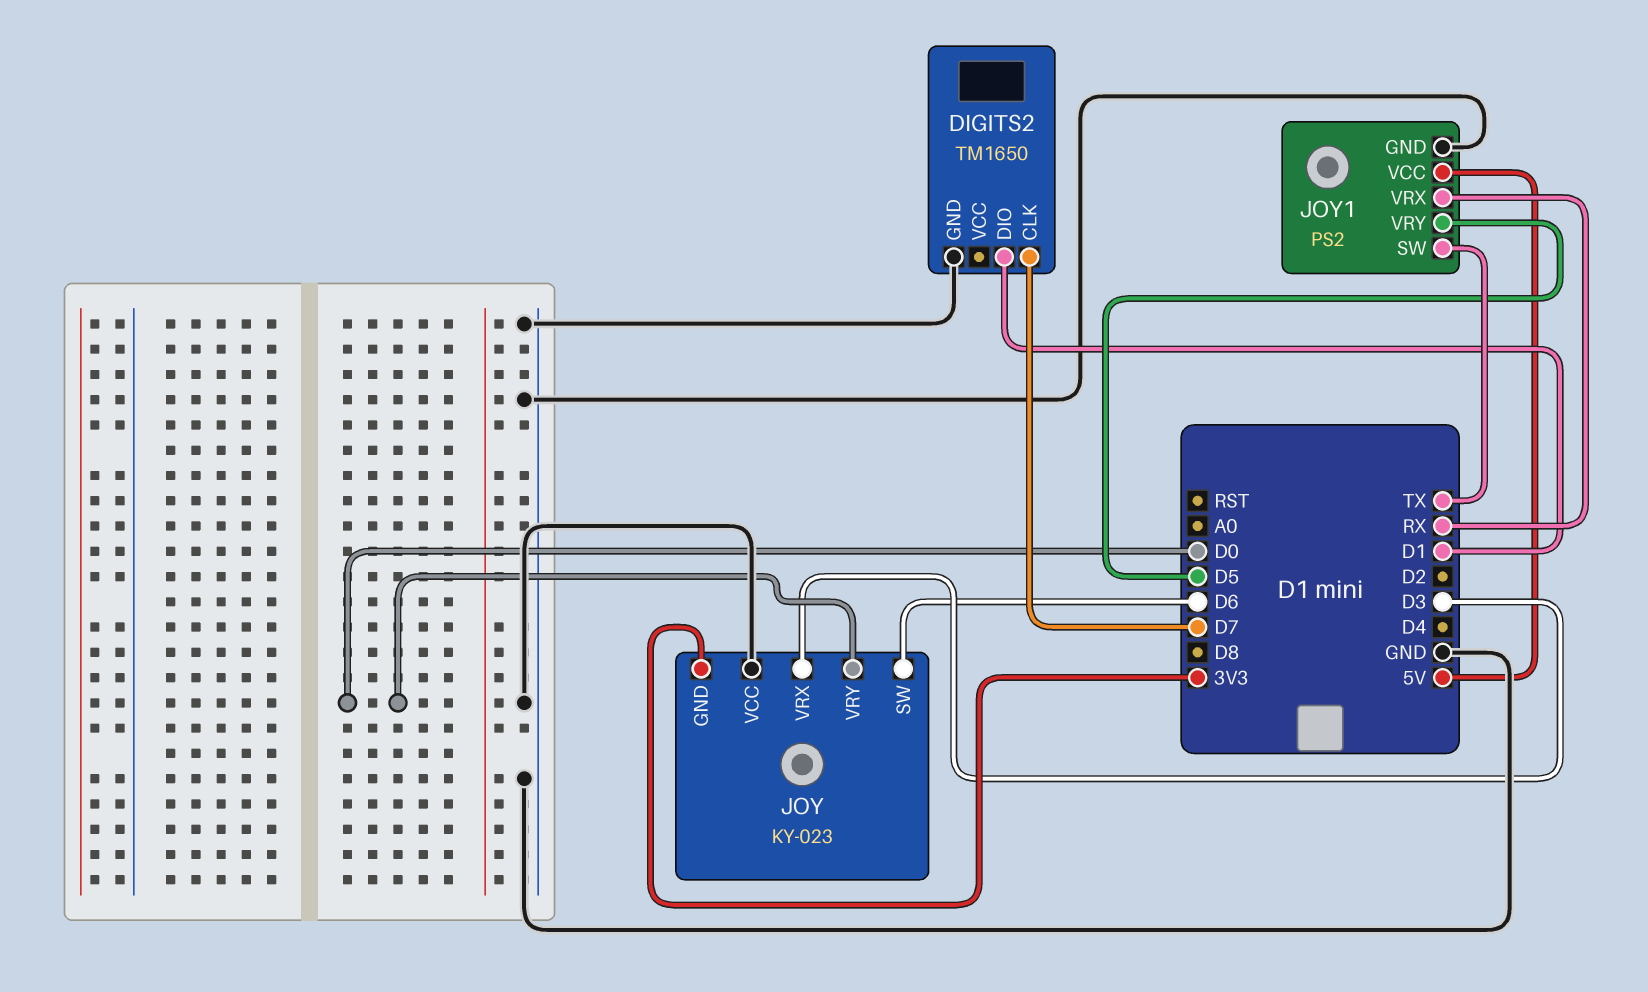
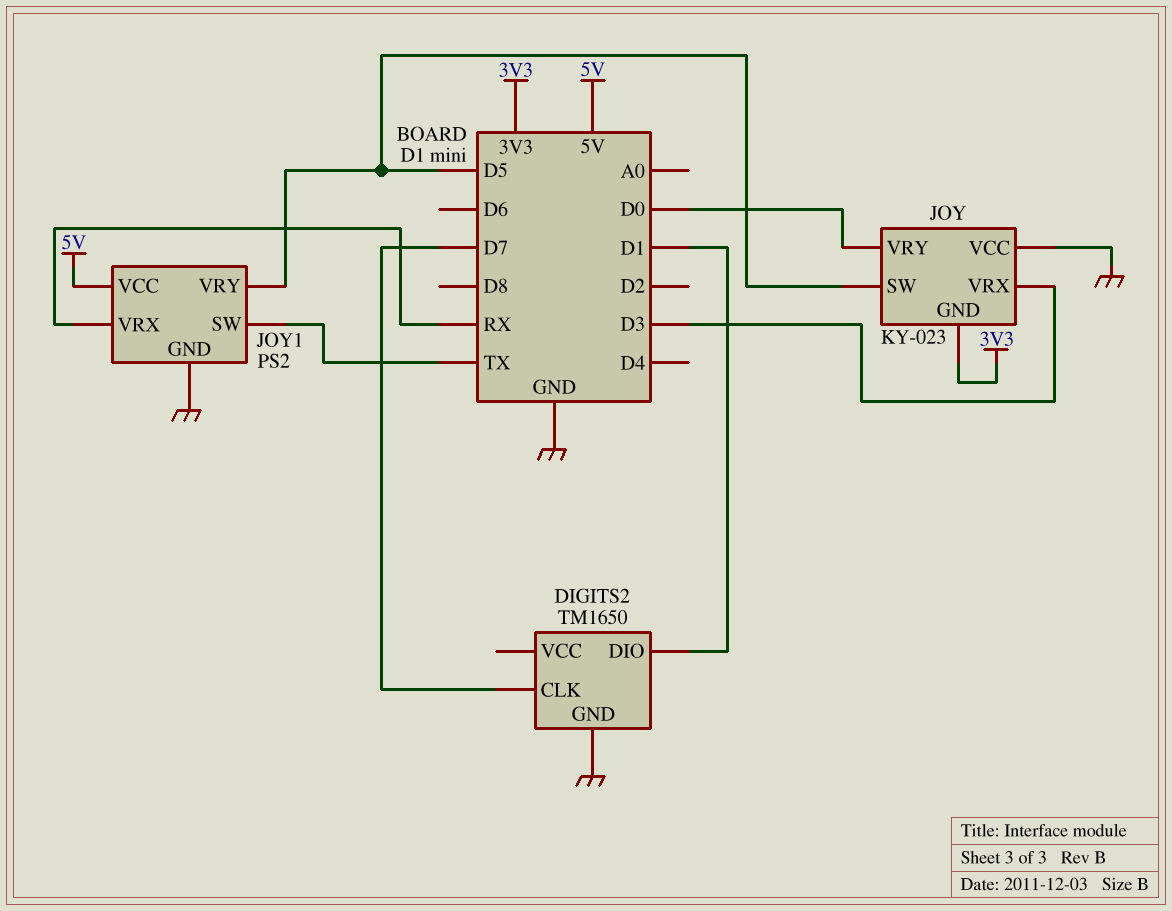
JOY pin SW: D6 -> D5

